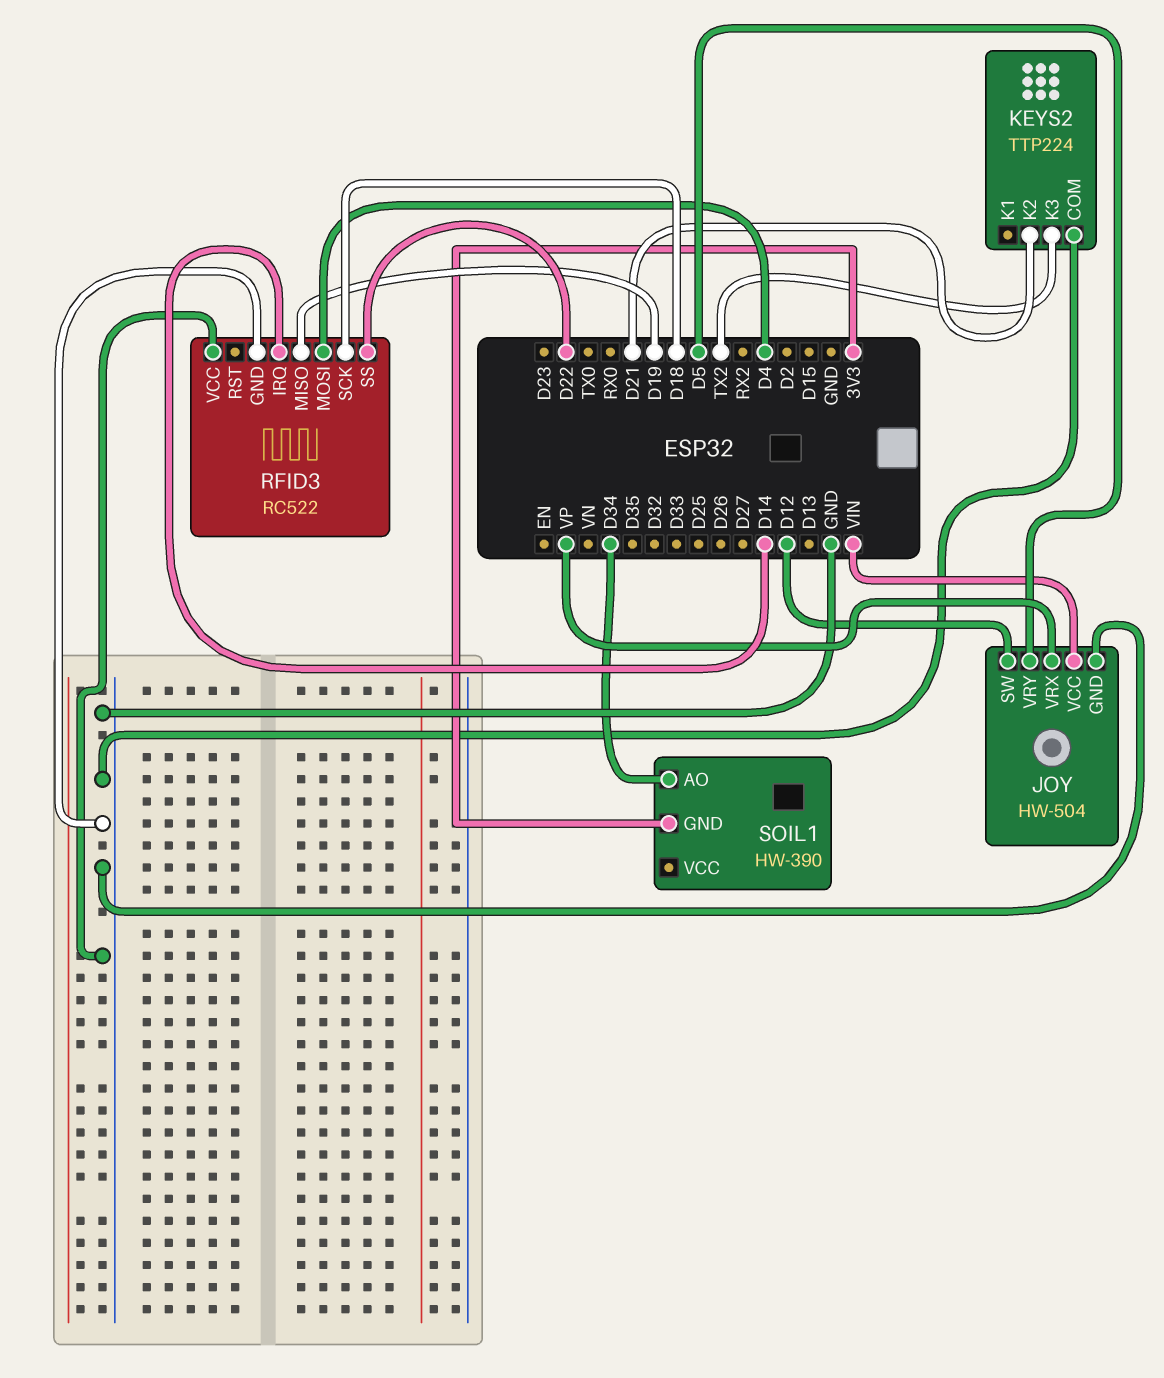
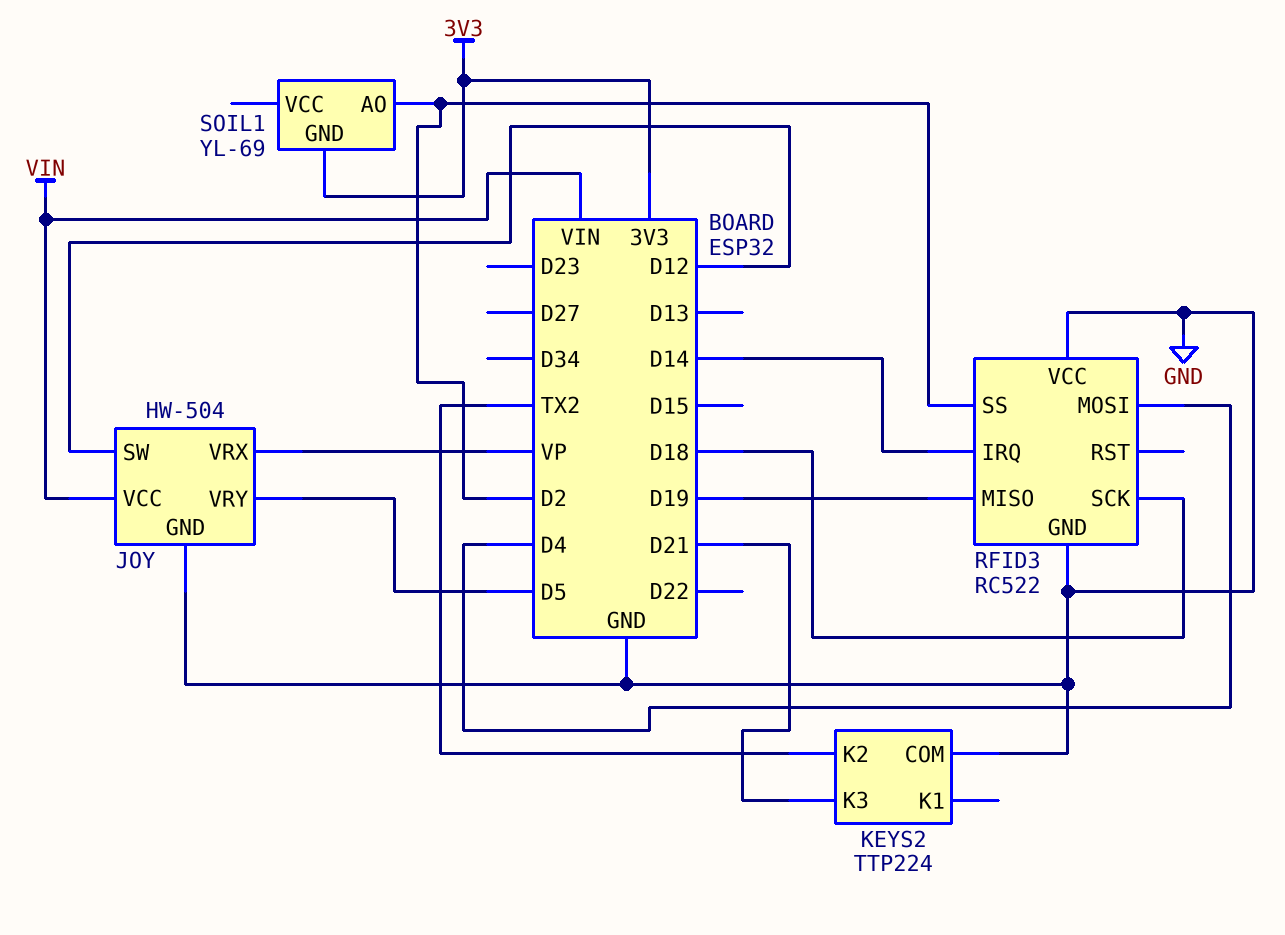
KEYS2 pin K2: D21 -> TX2
KEYS2 pin K3: TX2 -> D21
RFID3 pin SS: D22 -> D2
SOIL1: HW-390 -> YL-69
SOIL1 pin AO: D34 -> D2

